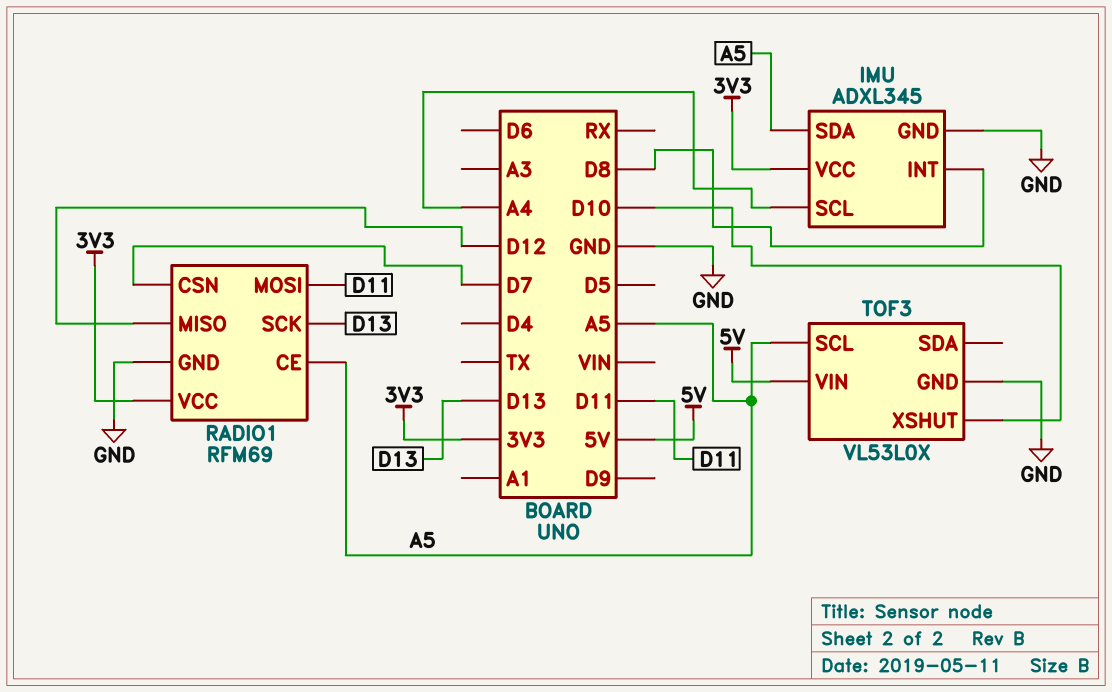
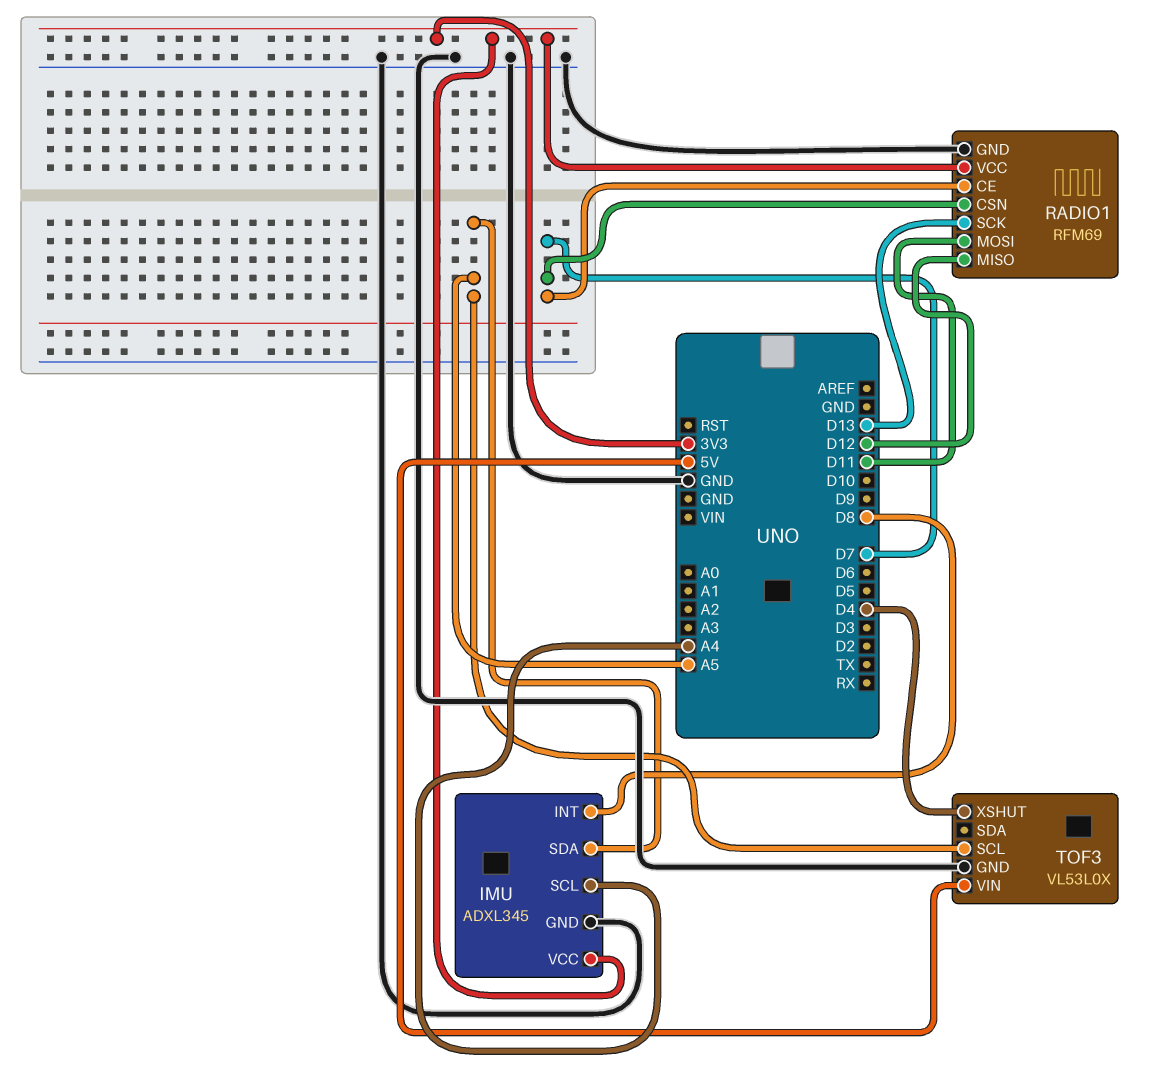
RADIO1 pin CE: A5 -> D7
TOF3 pin XSHUT: D10 -> D4

